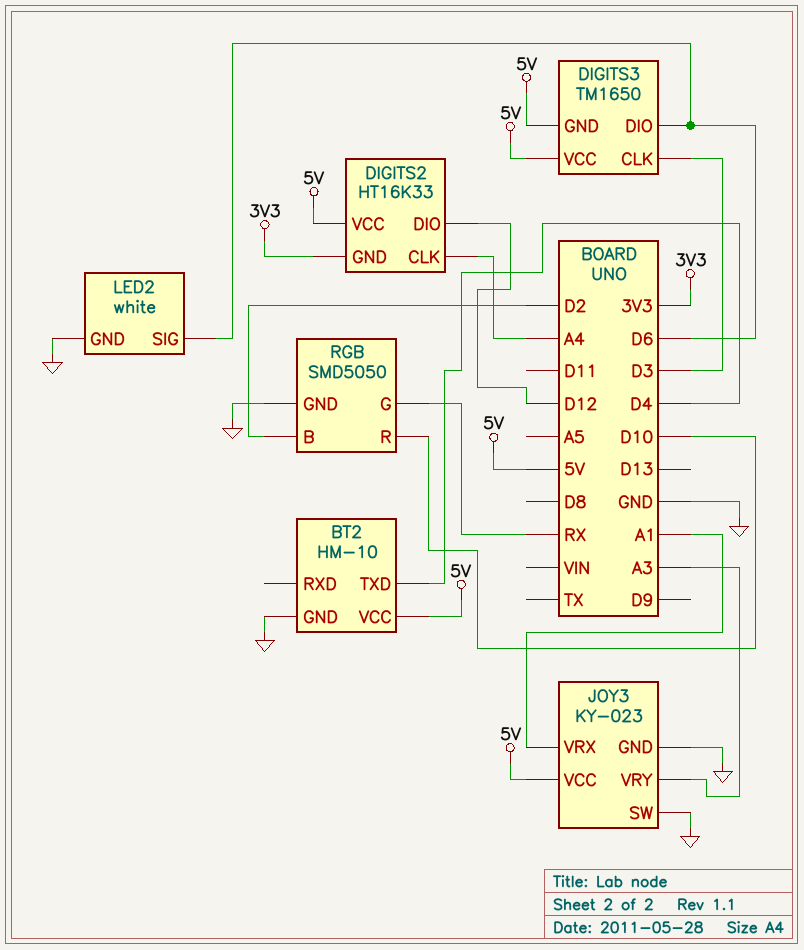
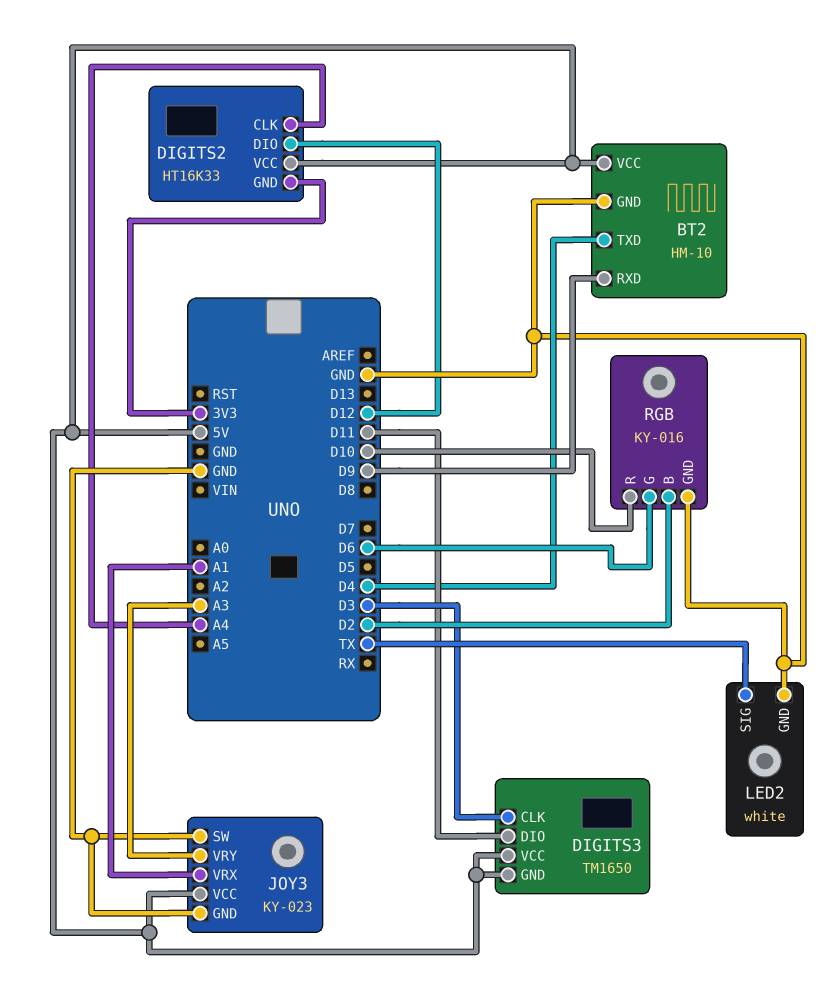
BT2 pin RXD: none -> D9
DIGITS3 pin DIO: D6 -> D11
LED2 pin SIG: D6 -> TX
RGB: SMD5050 -> KY-016
RGB pin G: RX -> D6

